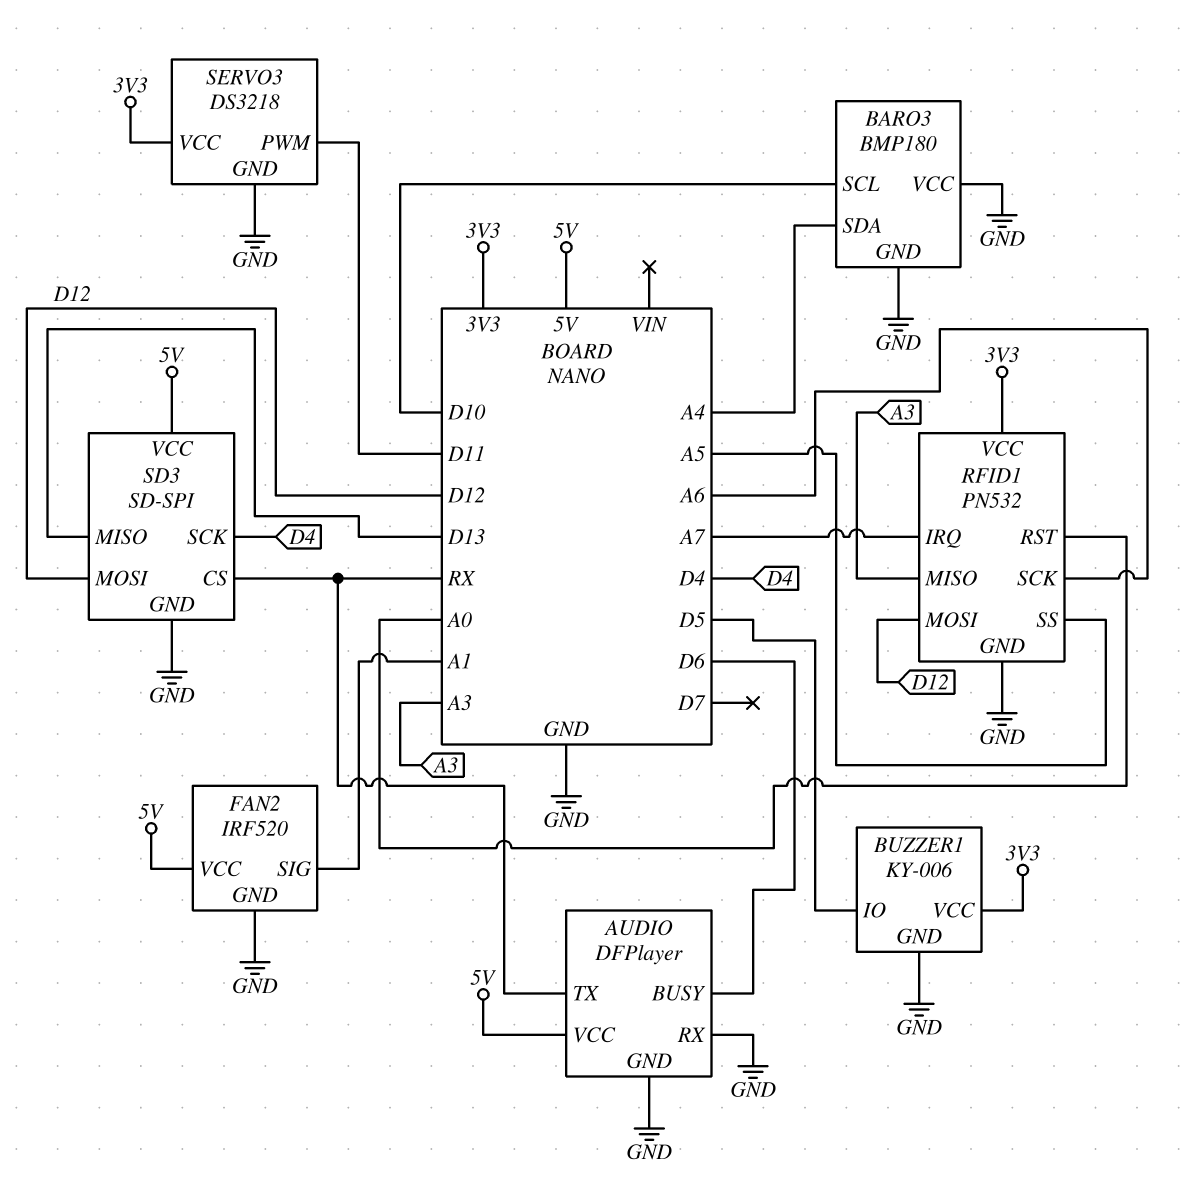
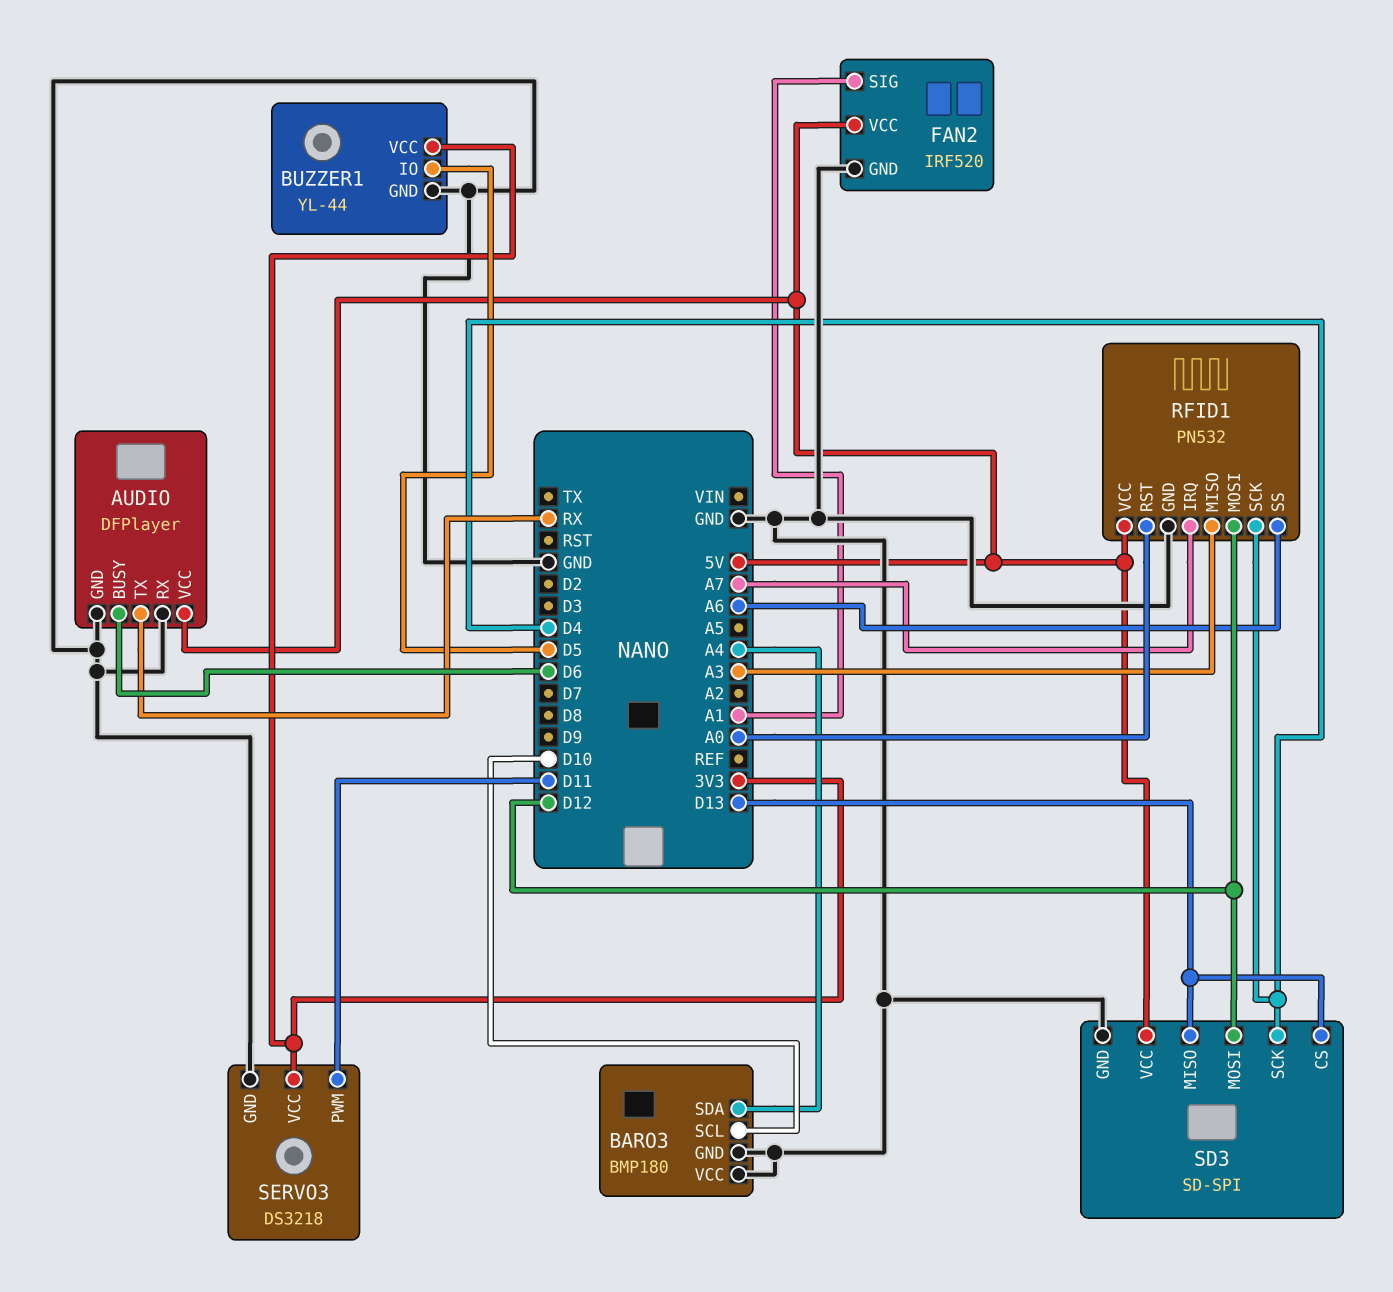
BUZZER1: KY-006 -> YL-44
RFID1 pin SCK: A6 -> D4
RFID1 pin SS: A5 -> A6
RFID1 pin VCC: 3V3 -> 5V
SD3 pin CS: RX -> D13

